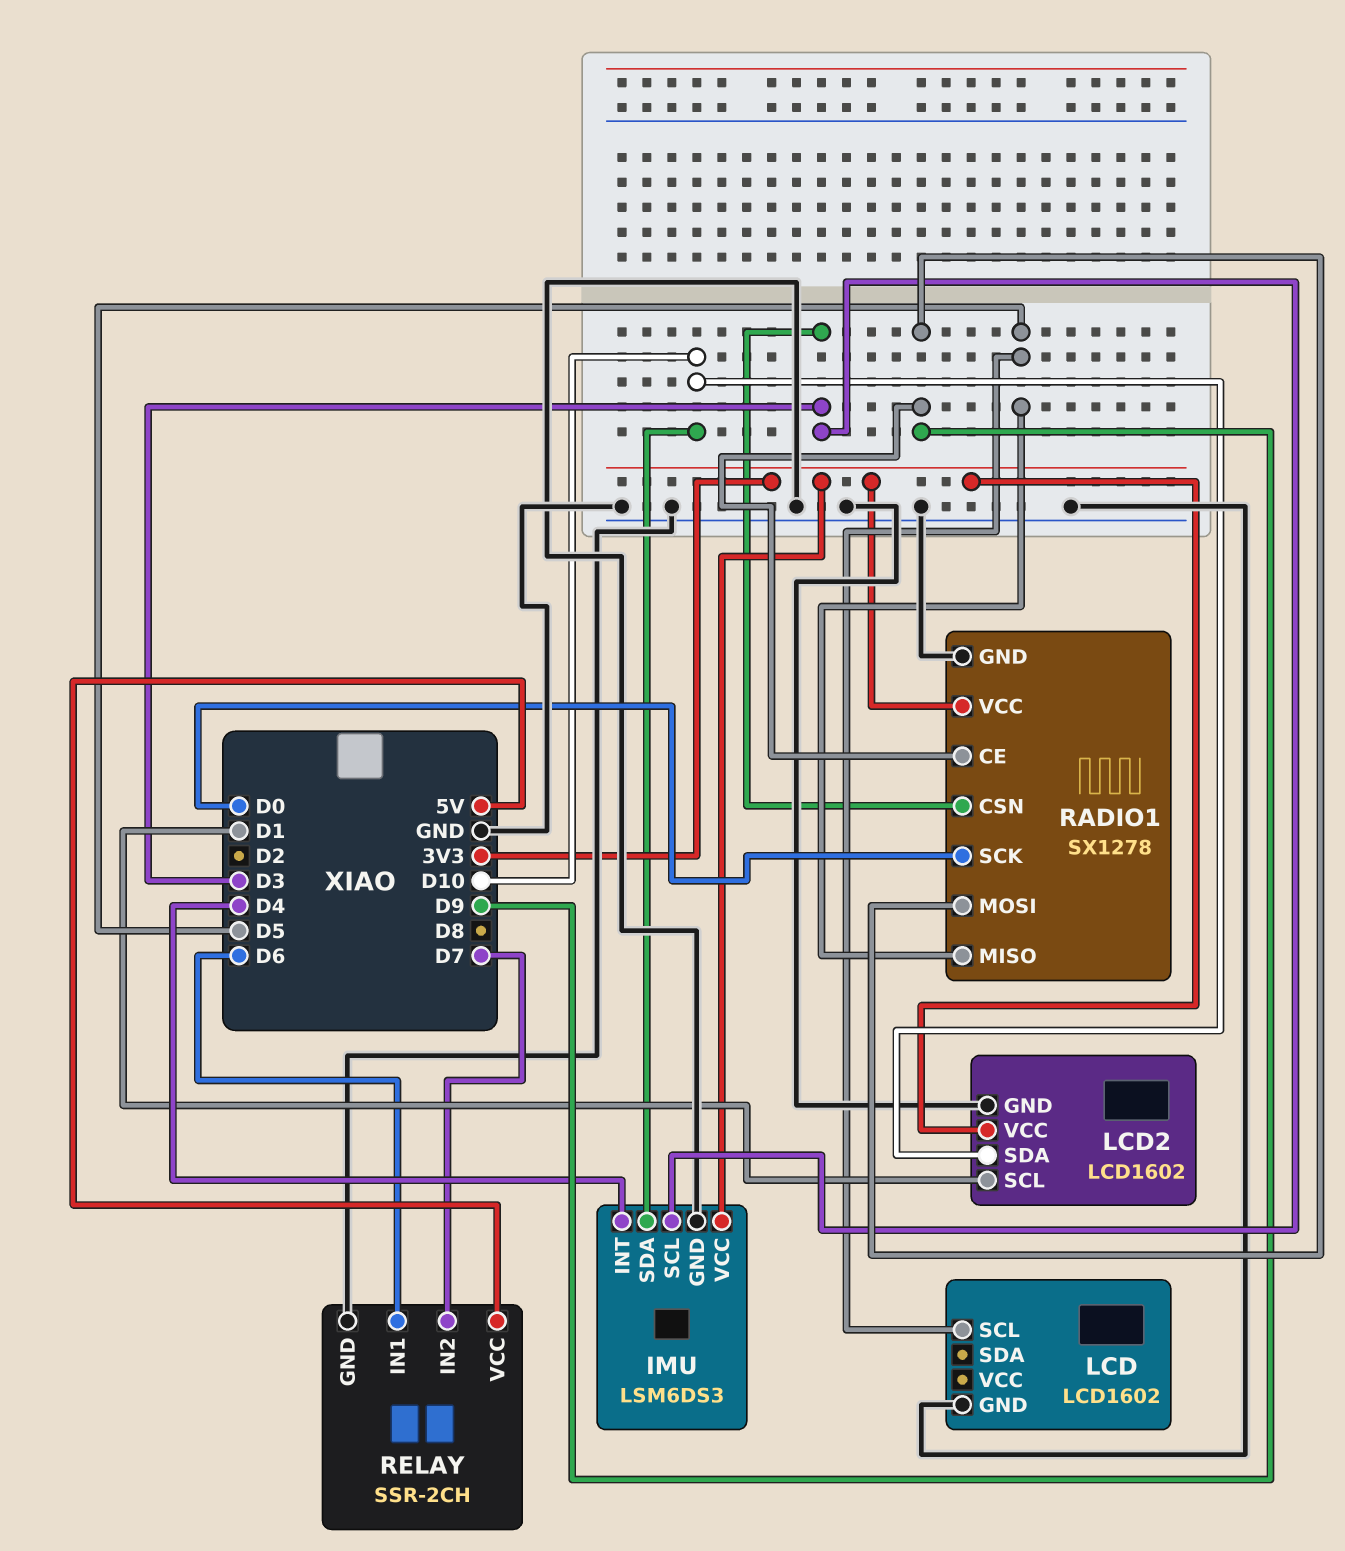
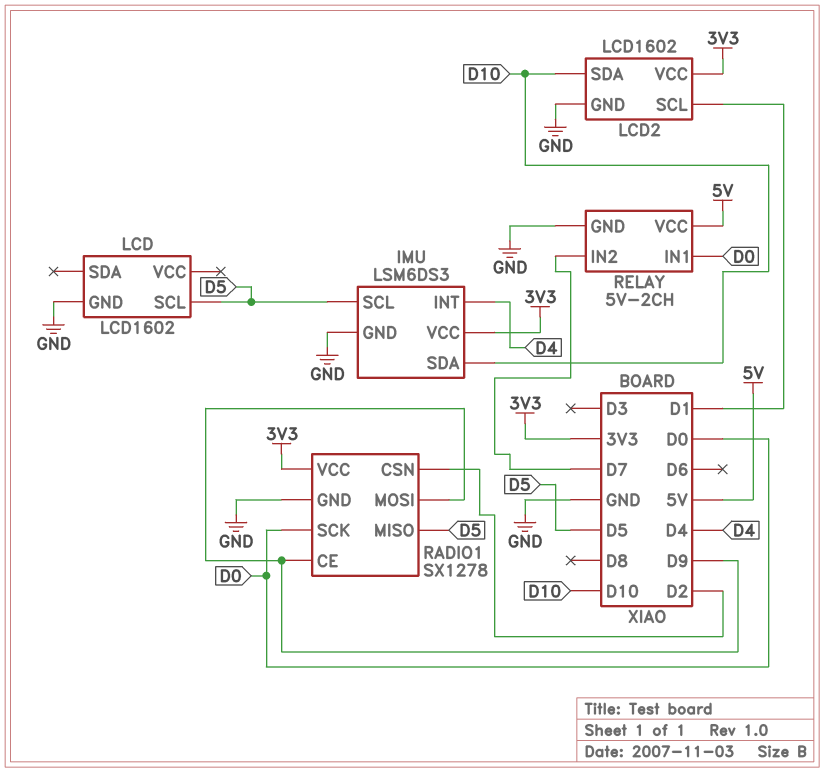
IMU pin SCL: D3 -> D5
RADIO1 pin CSN: D3 -> D2
RELAY: SSR-2CH -> 5V-2CH
RELAY pin IN1: D6 -> D0

